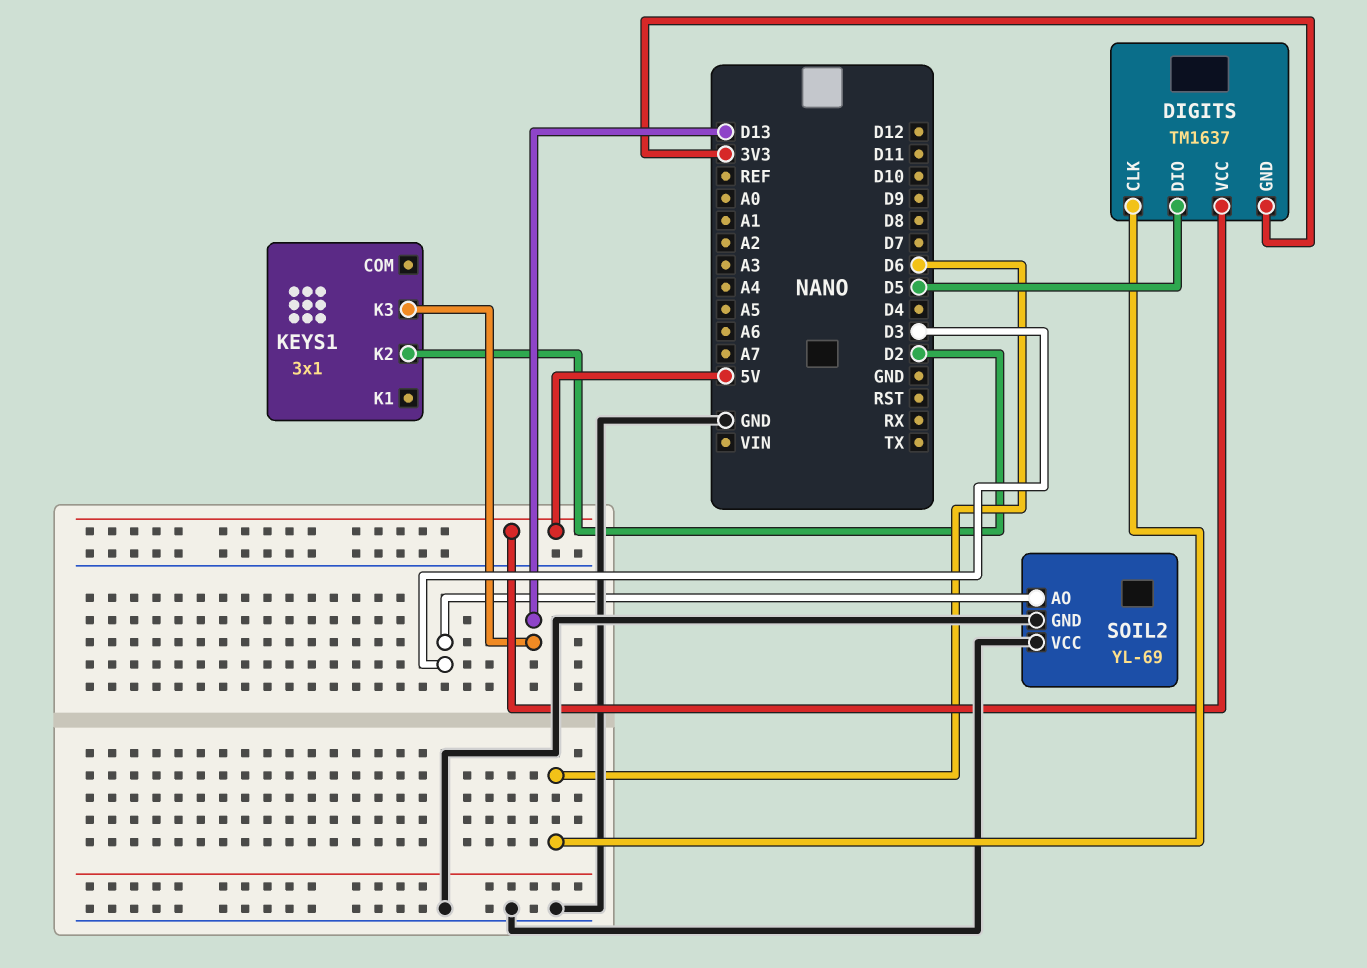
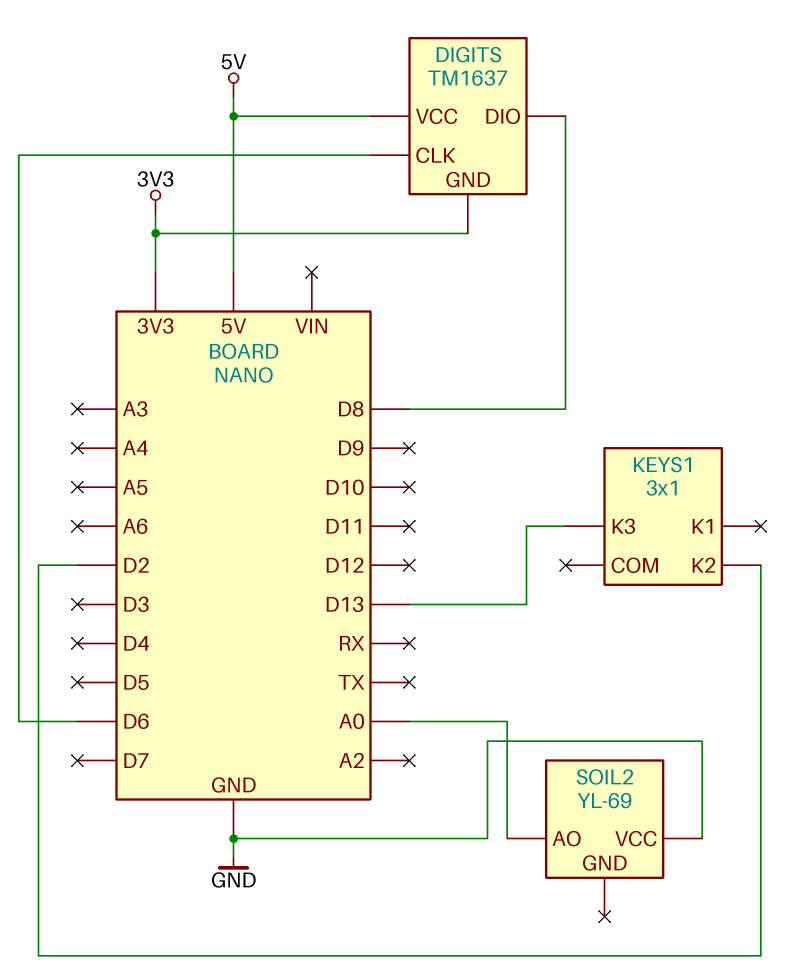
DIGITS pin DIO: D5 -> D8
SOIL2 pin AO: D3 -> A0
SOIL2 pin GND: GND -> none

